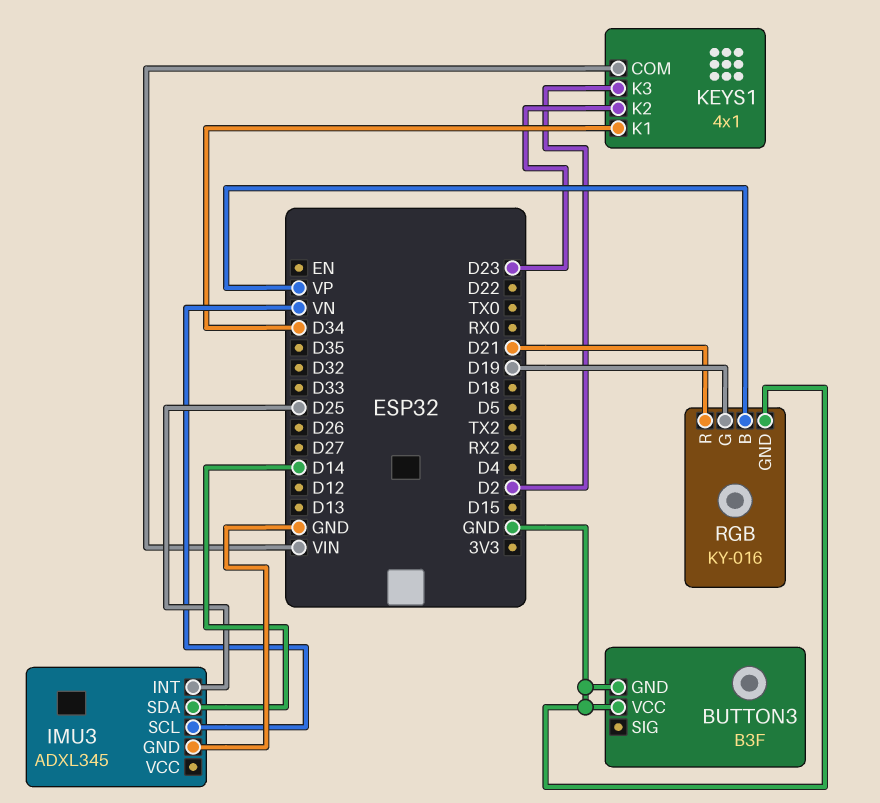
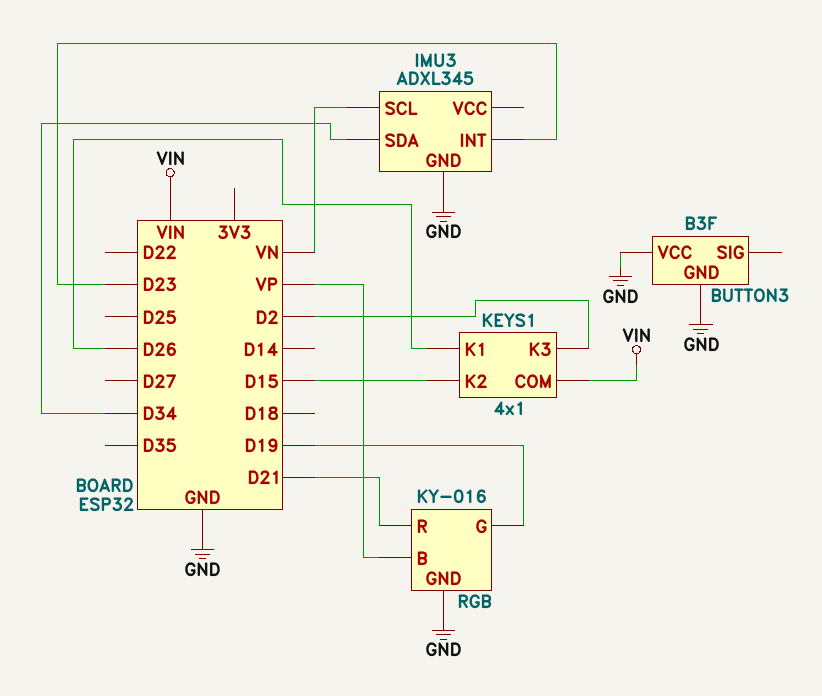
IMU3 pin INT: D25 -> D23
IMU3 pin SDA: D14 -> D34
KEYS1 pin K1: D34 -> D26
KEYS1 pin K2: D23 -> D15

